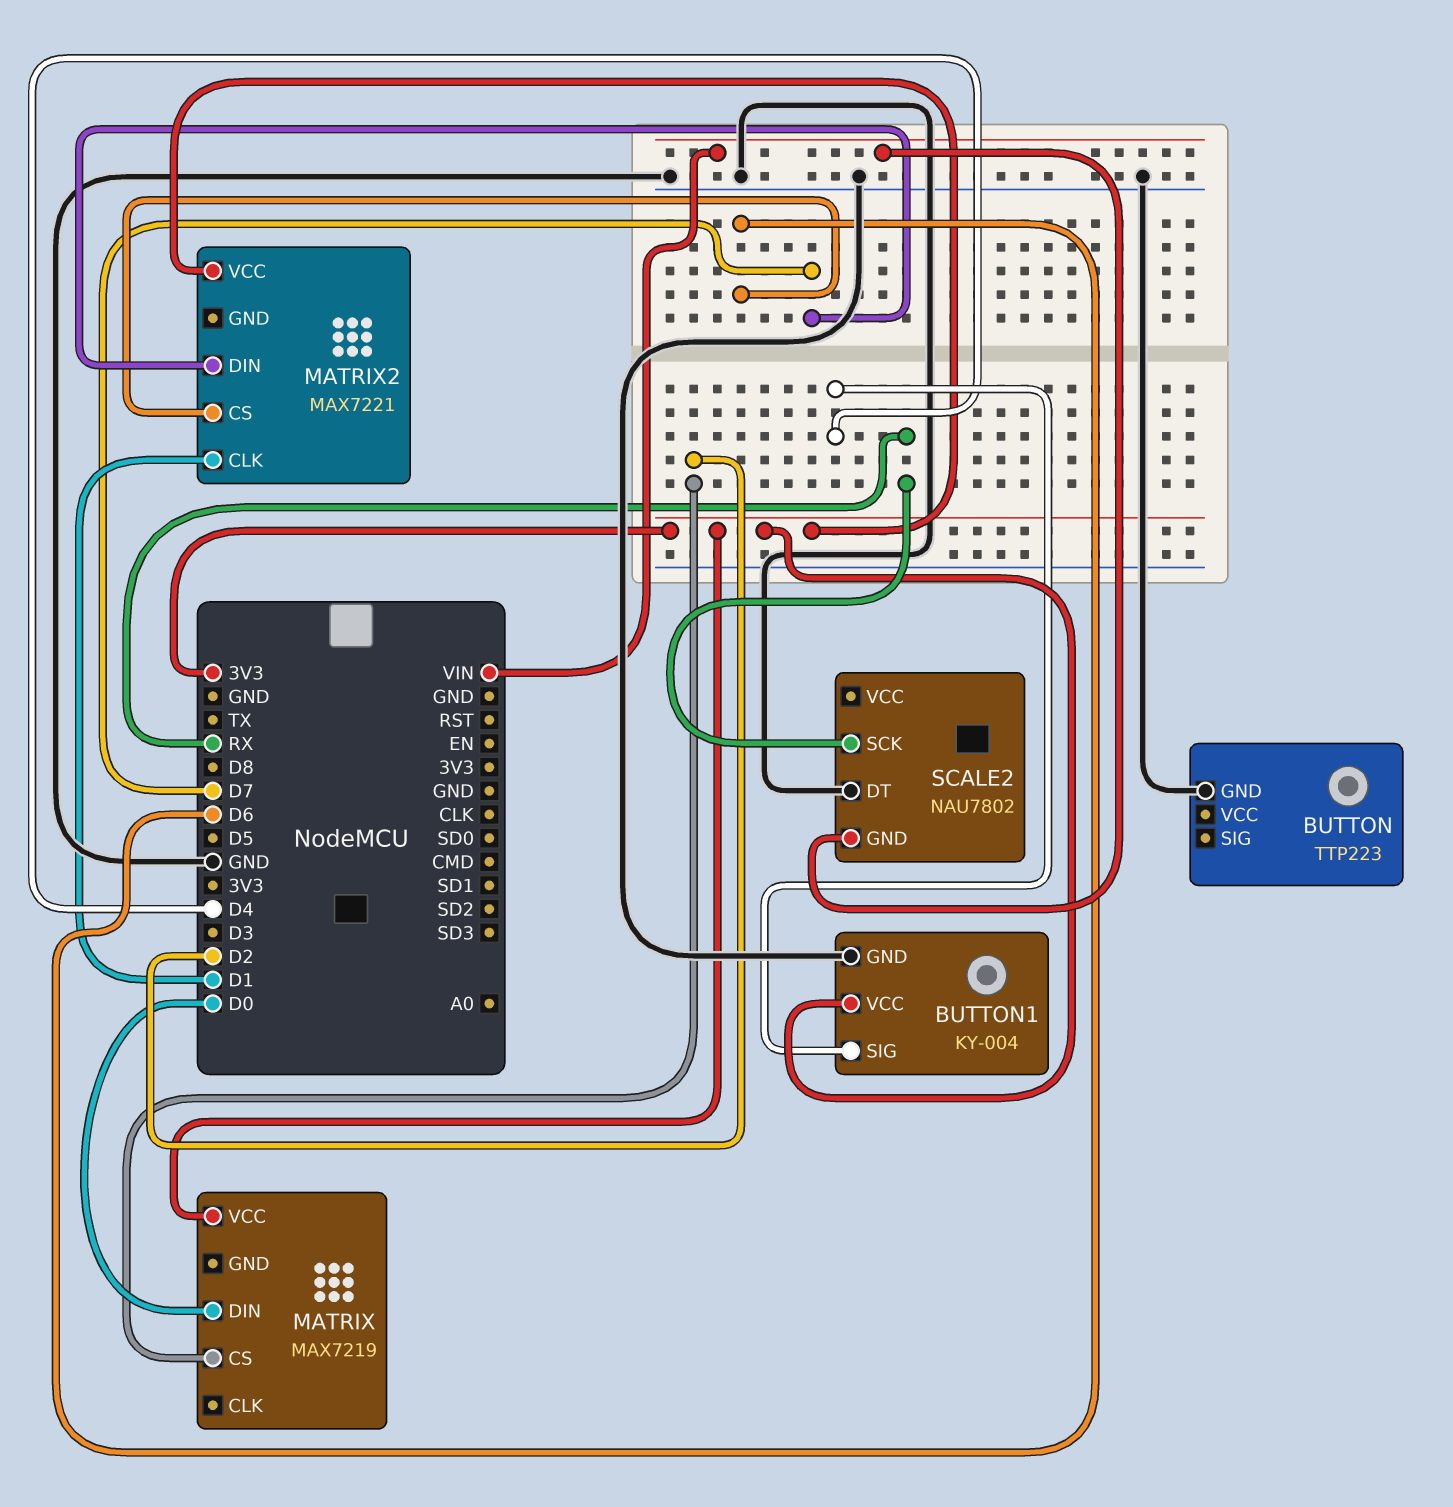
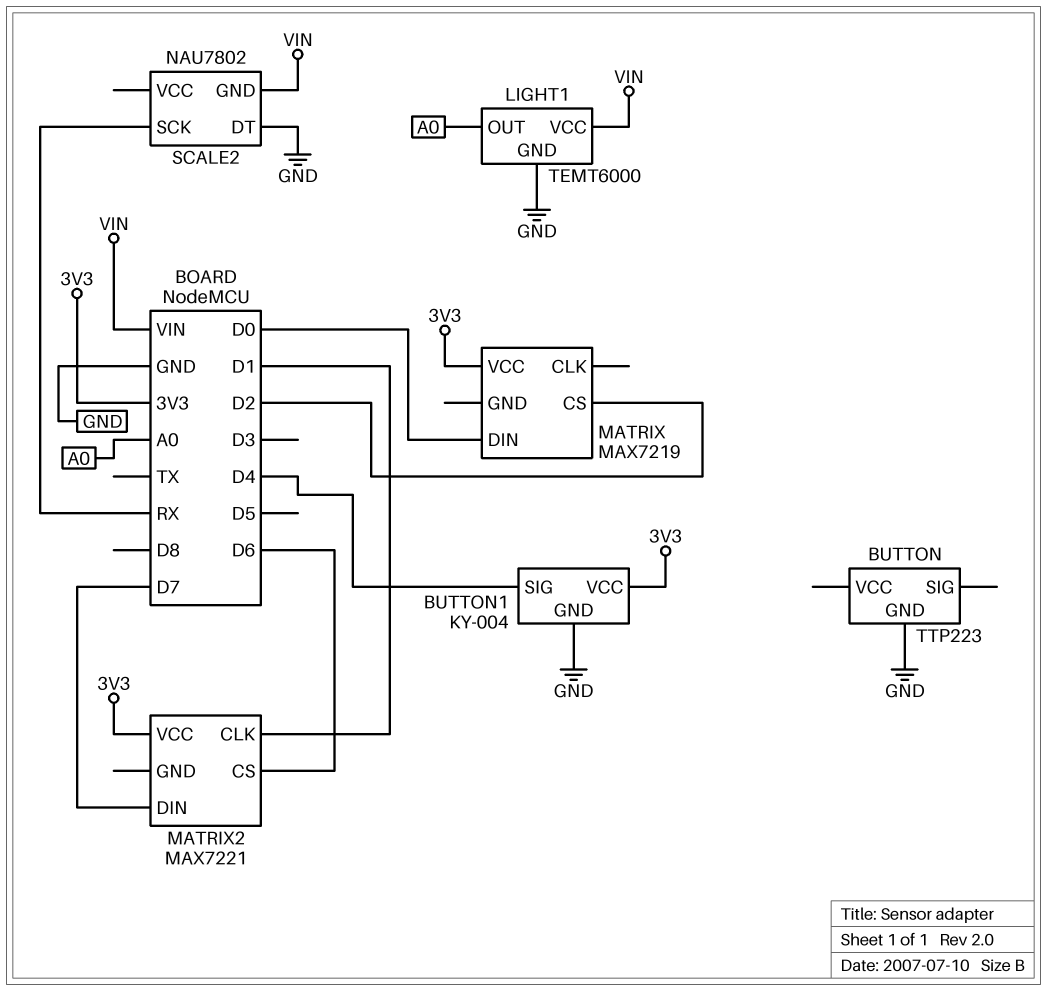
LIGHT1: none -> TEMT6000
LIGHT1 pin GND: none -> GND
LIGHT1 pin OUT: none -> A0
LIGHT1 pin VCC: none -> VIN

